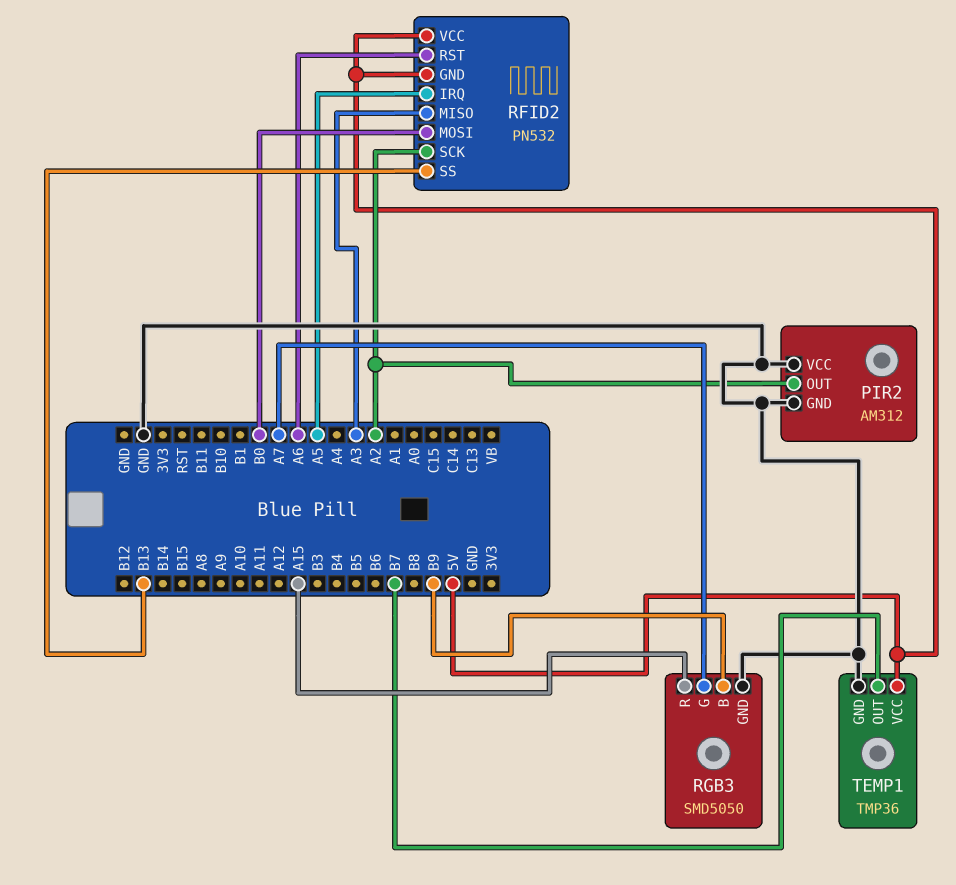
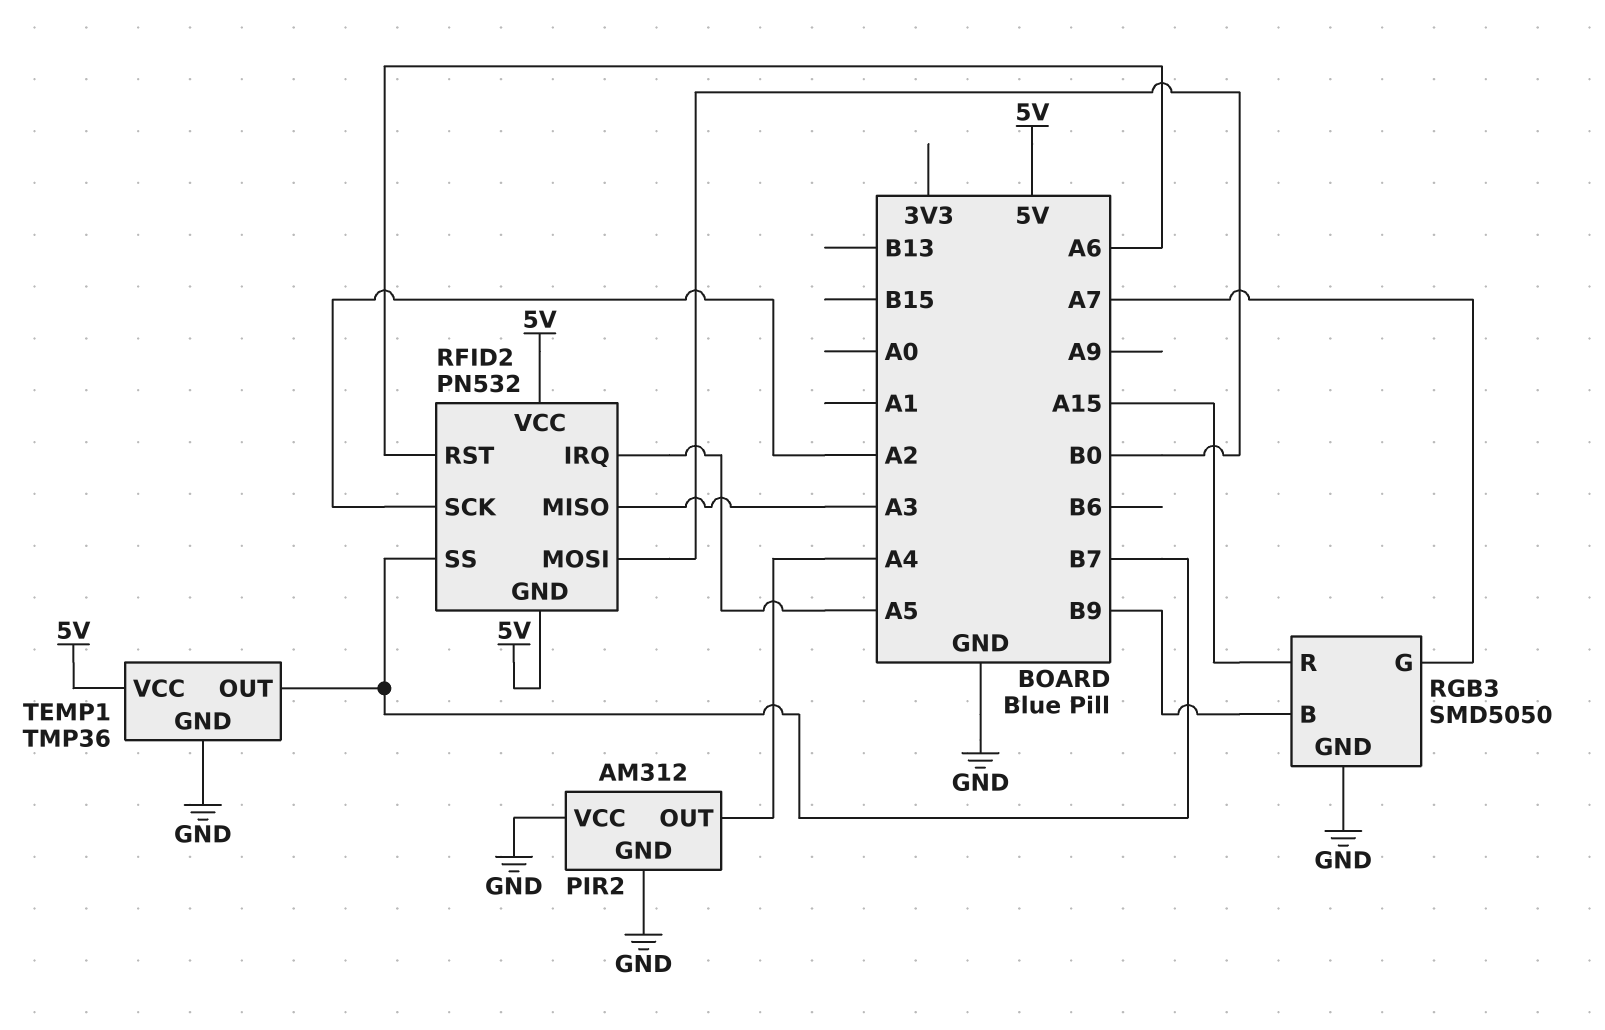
PIR2 pin OUT: A2 -> A4
RFID2 pin SS: B13 -> B7

